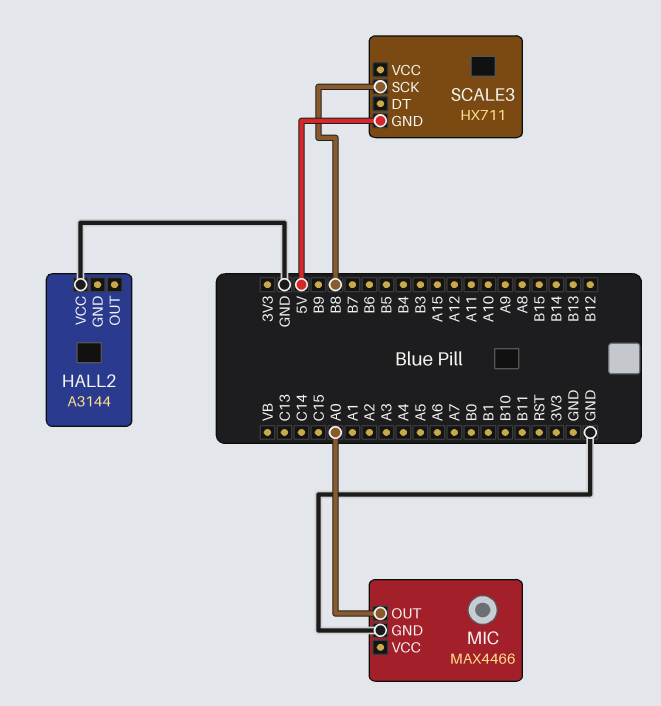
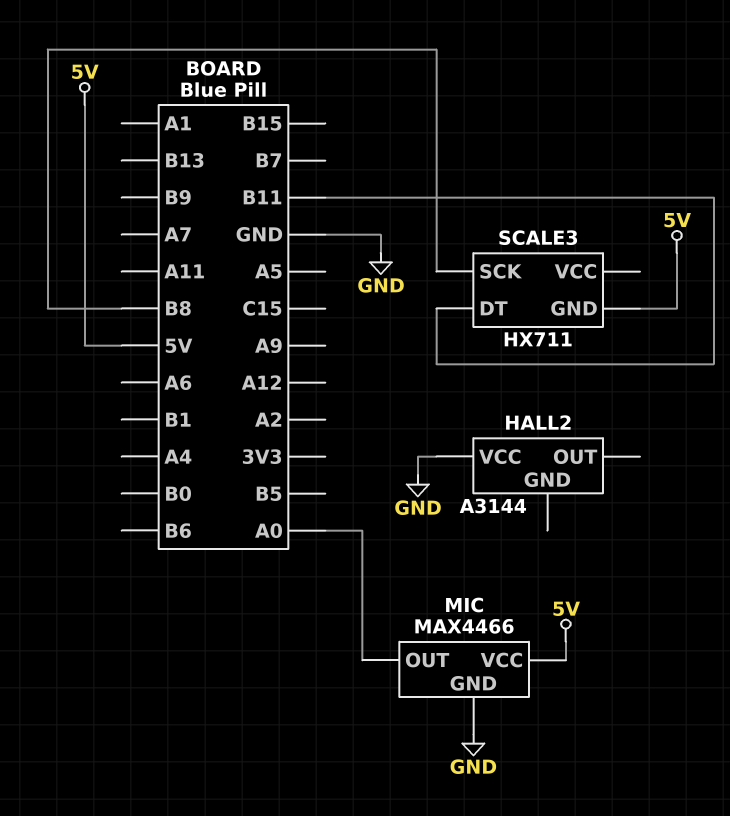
MIC pin VCC: none -> 5V
SCALE3 pin DT: none -> B11

